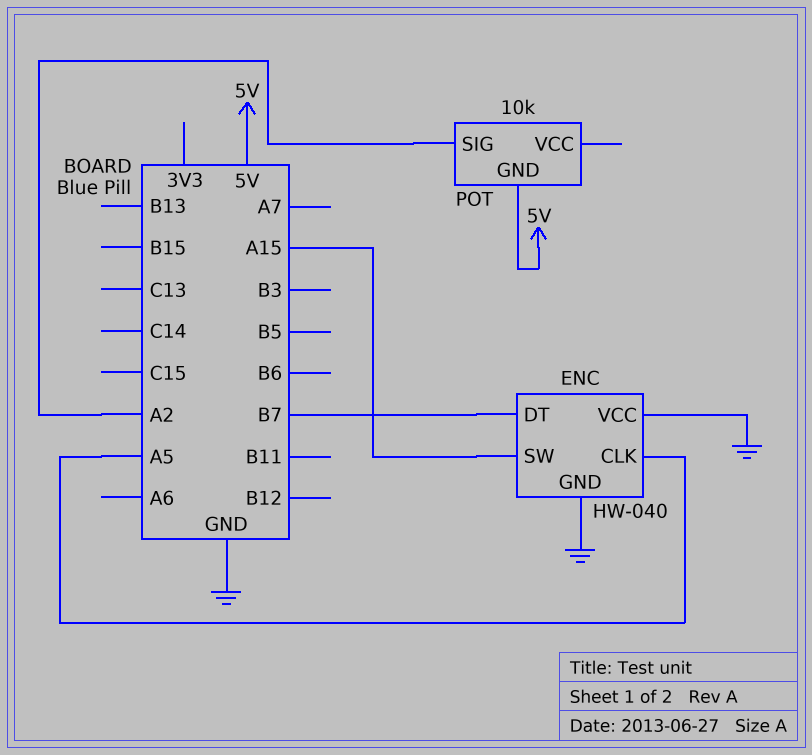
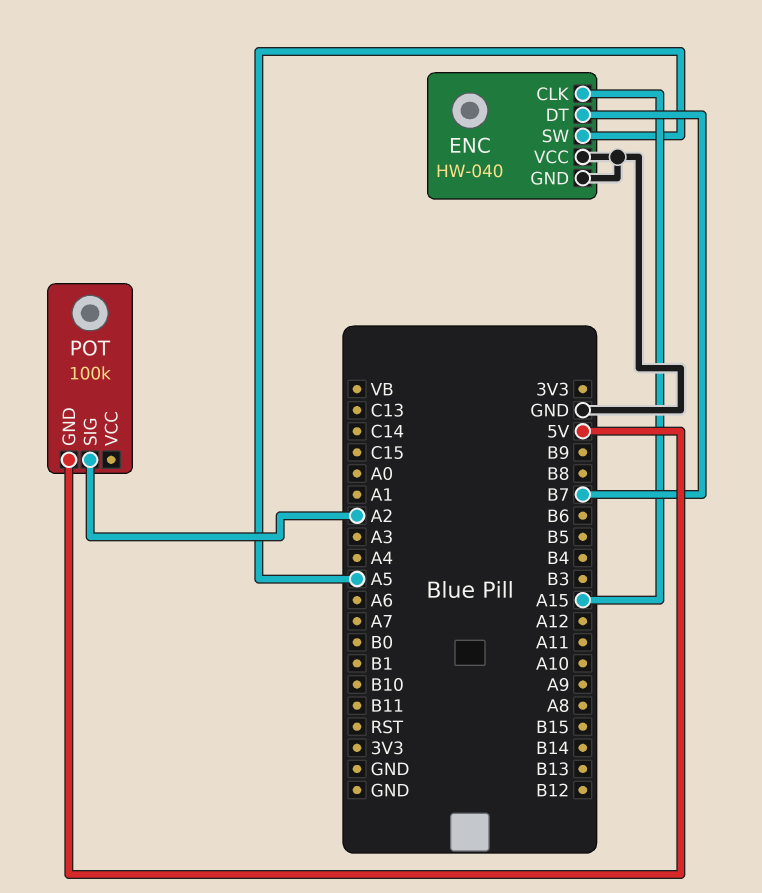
ENC pin CLK: A5 -> A15
ENC pin SW: A15 -> A5
POT: 10k -> 100k

